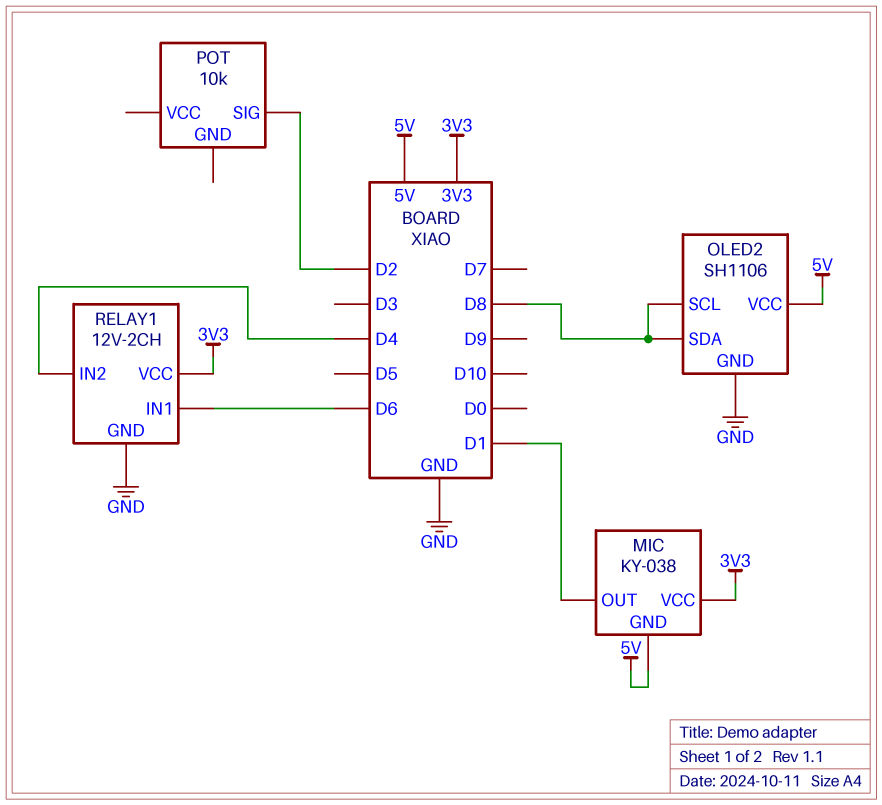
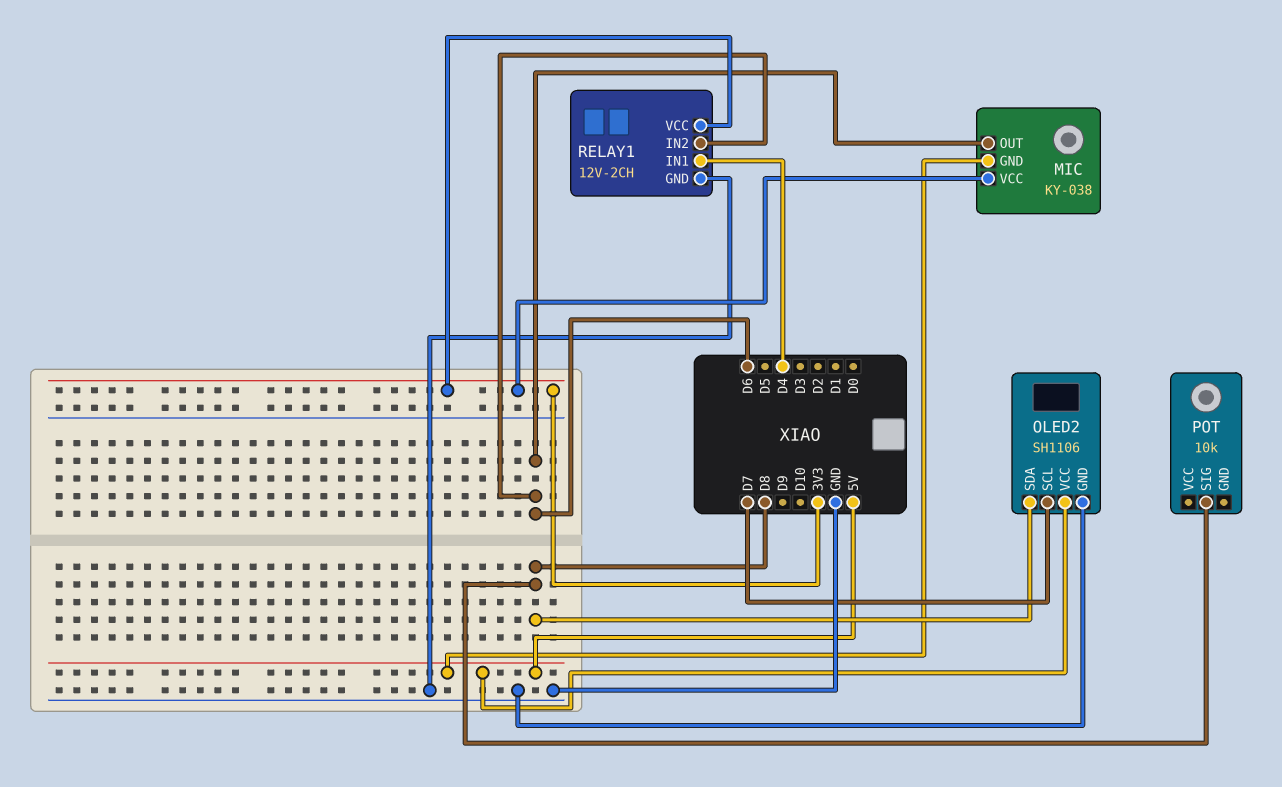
MIC pin OUT: D1 -> D6
OLED2 pin SCL: D8 -> D7
POT pin SIG: D2 -> D8
RELAY1 pin IN1: D6 -> D4
RELAY1 pin IN2: D4 -> D6

